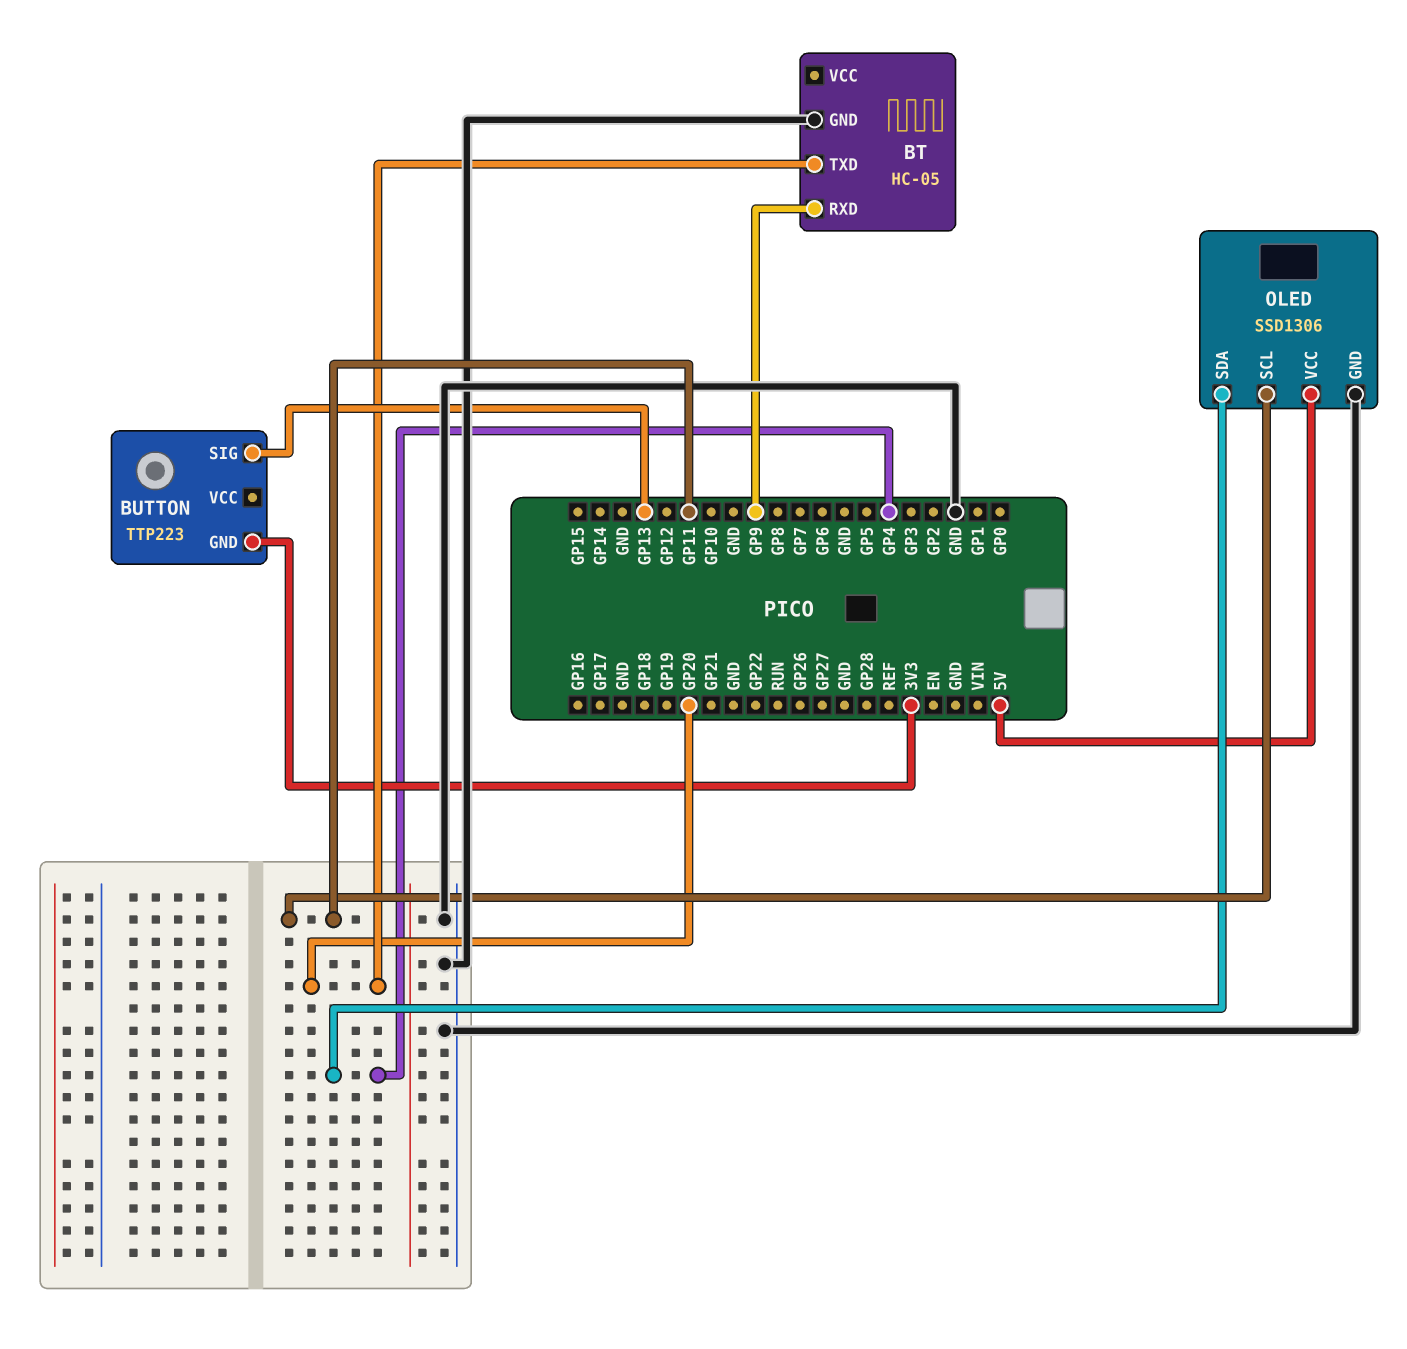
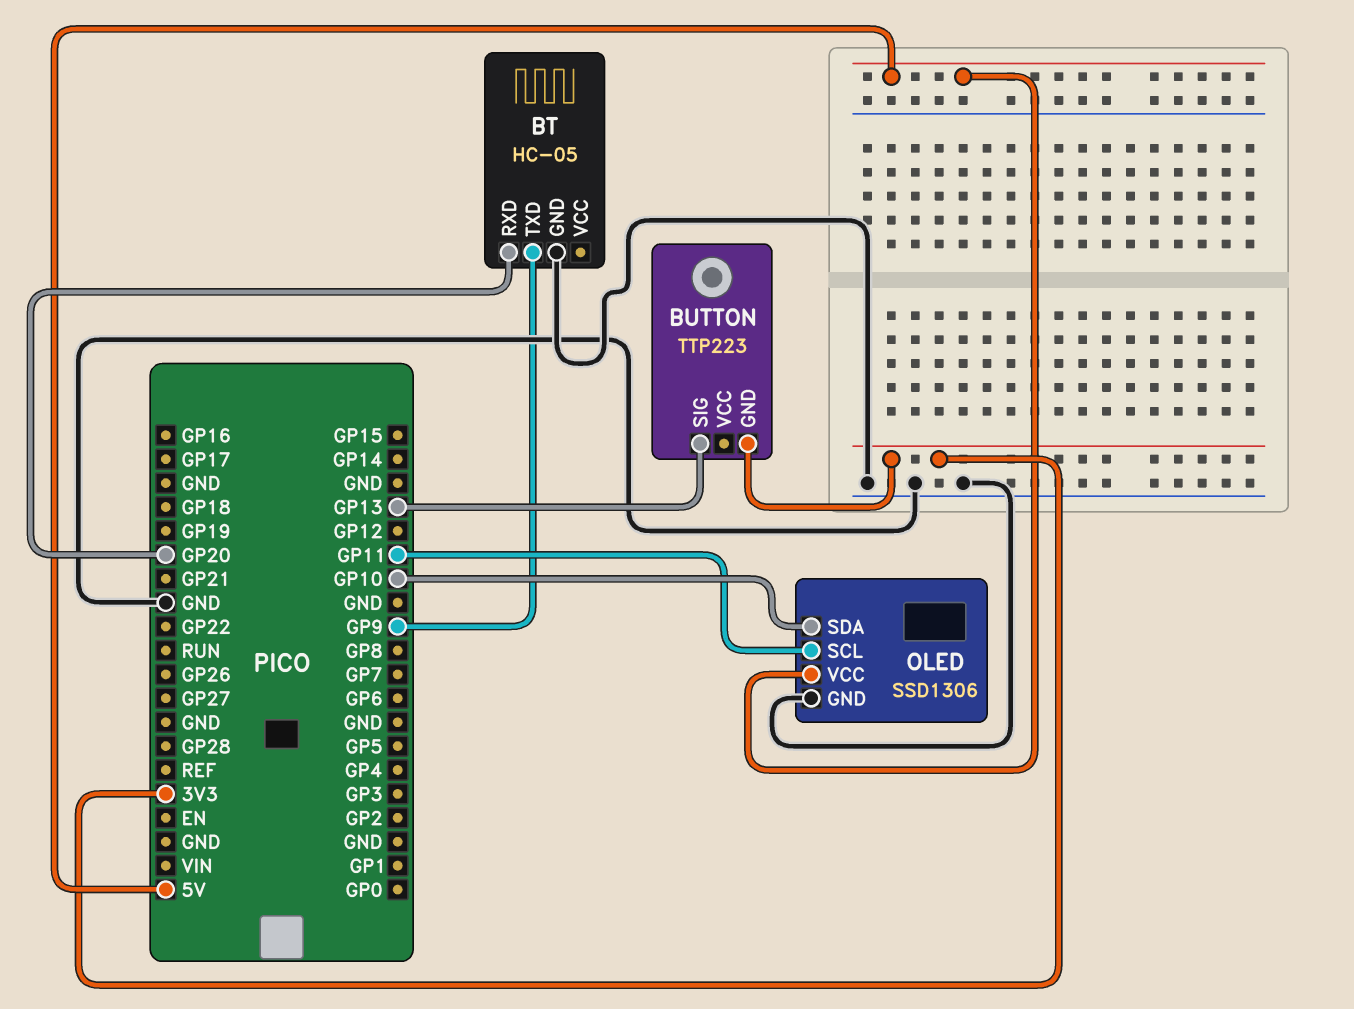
BT pin RXD: GP9 -> GP20
BT pin TXD: GP20 -> GP9
OLED pin SDA: GP4 -> GP10

